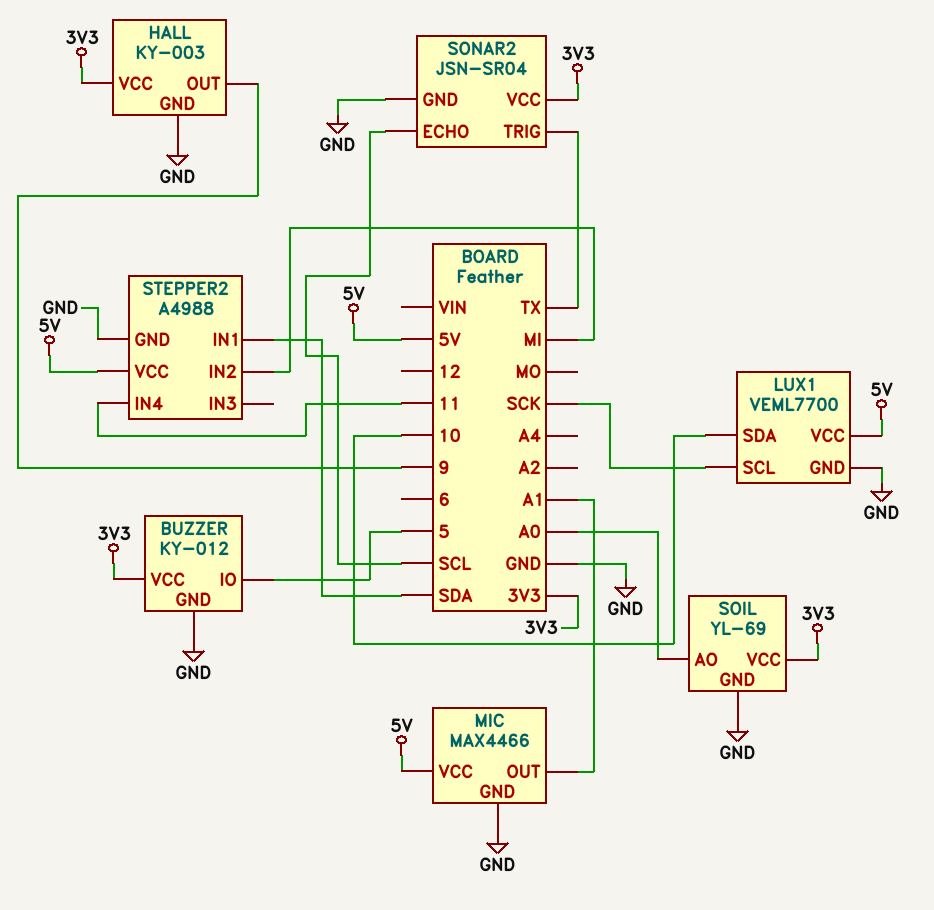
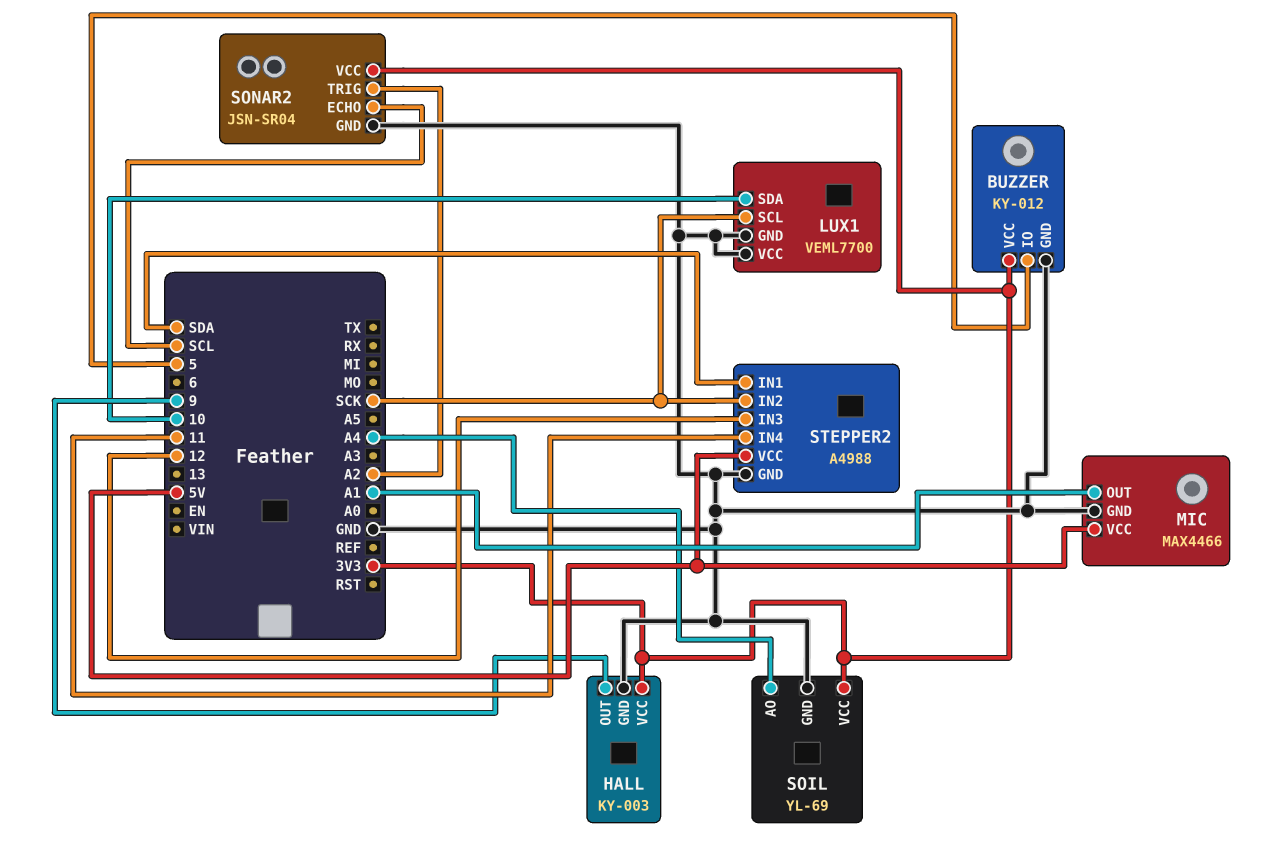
LUX1 pin VCC: 5V -> GND
SOIL pin AO: A0 -> A4
SONAR2 pin TRIG: TX -> A2
STEPPER2 pin IN2: MI -> SCK
STEPPER2 pin IN3: none -> 12

